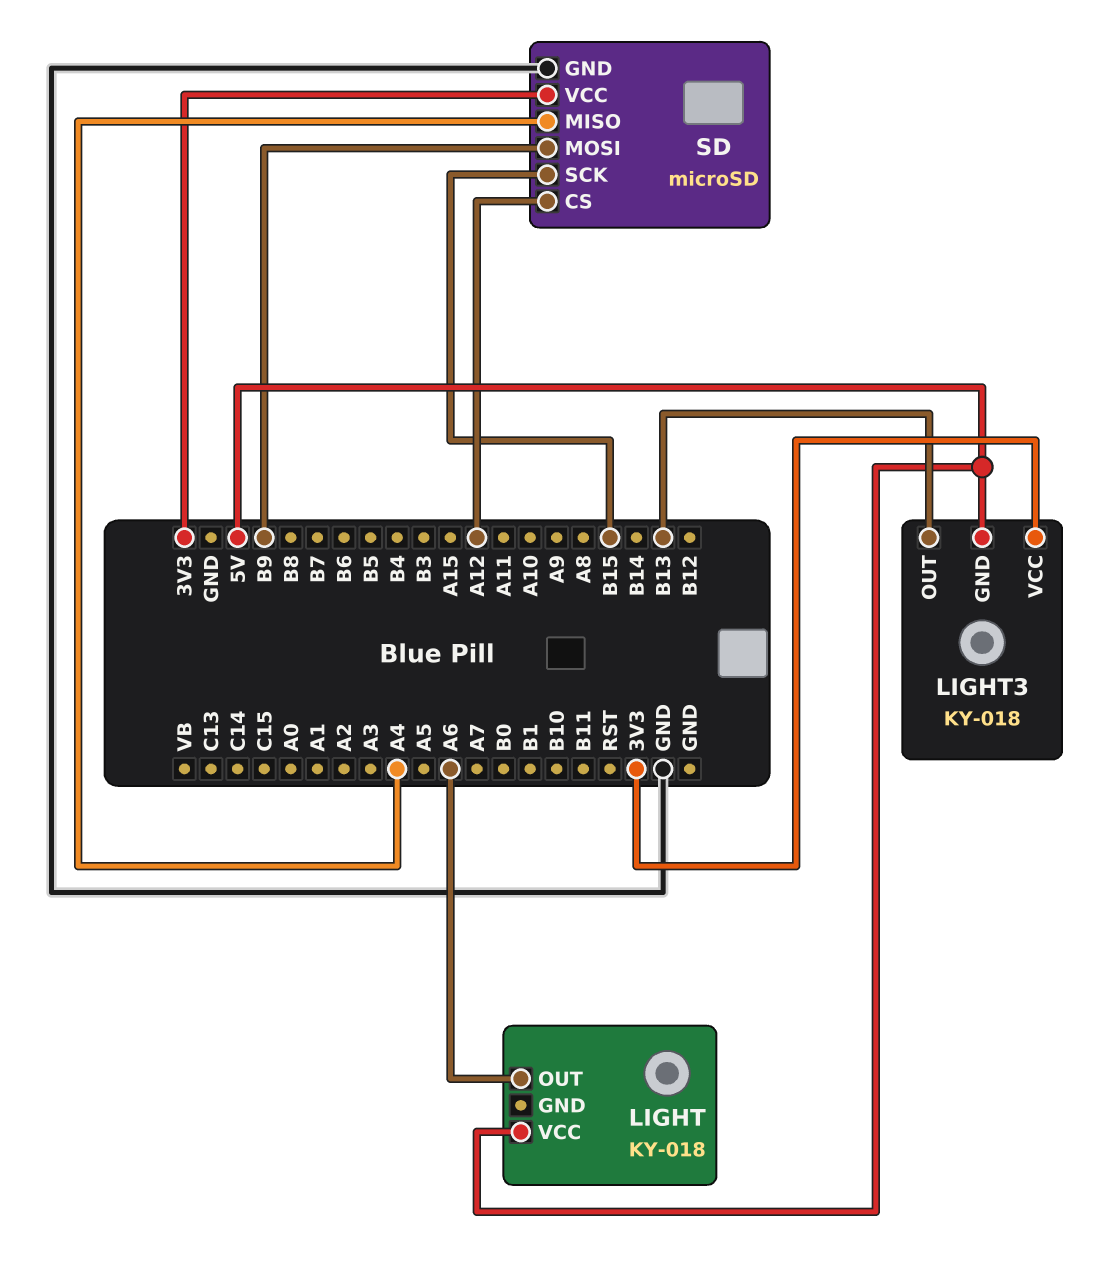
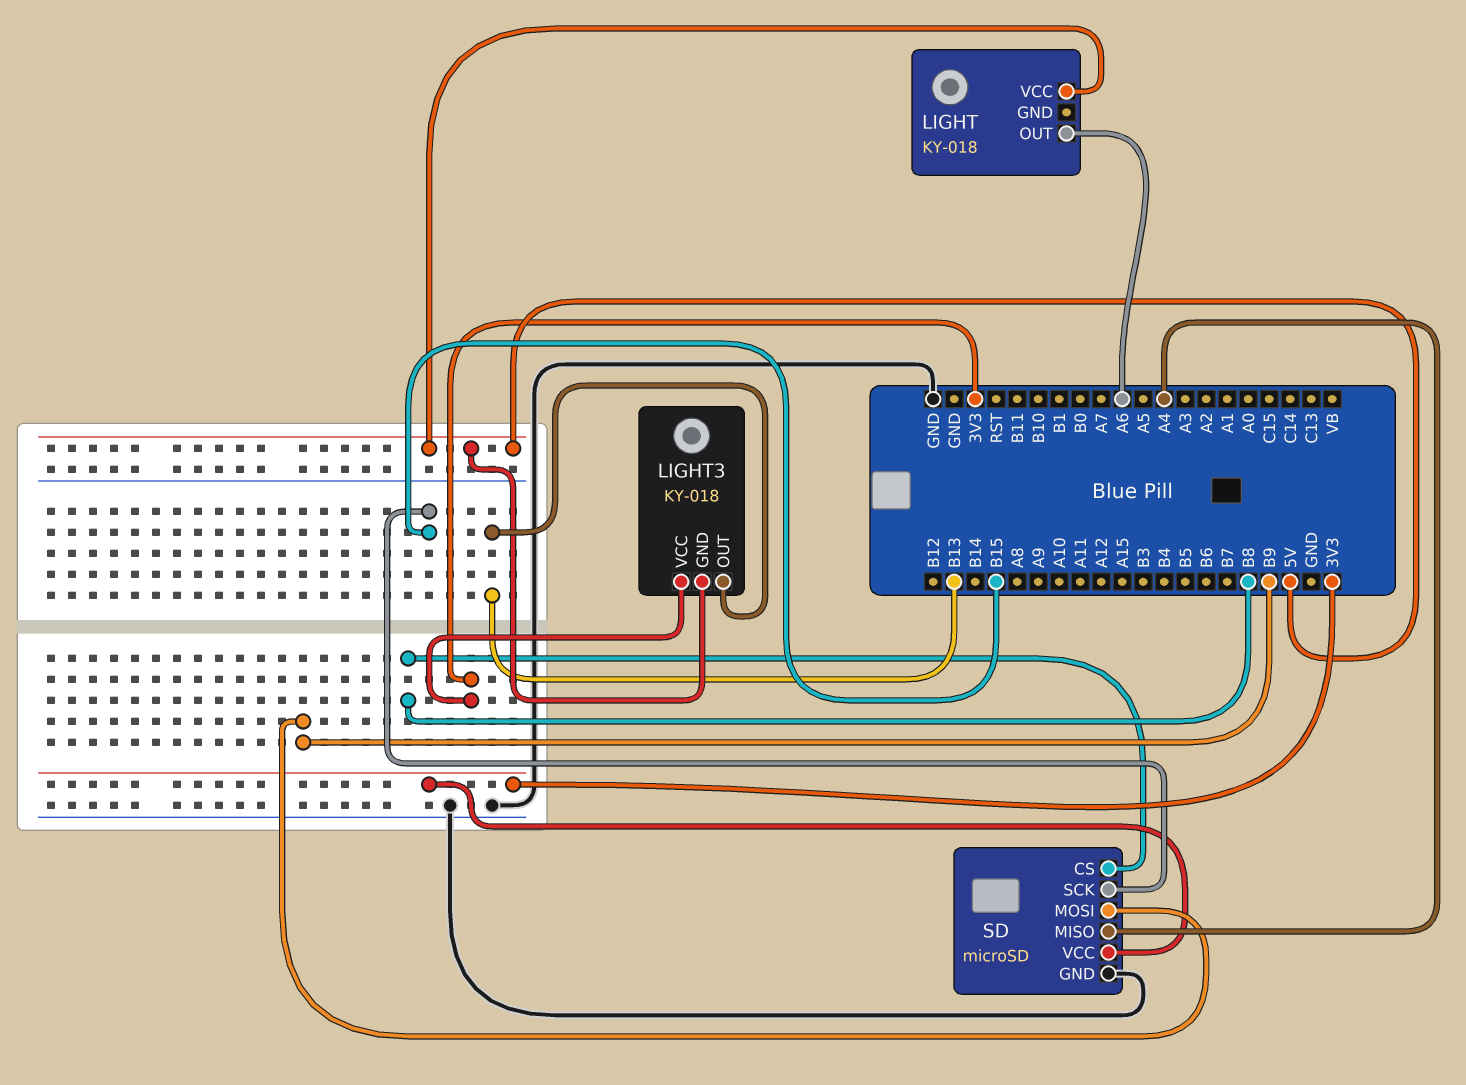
SD pin CS: A12 -> B8

